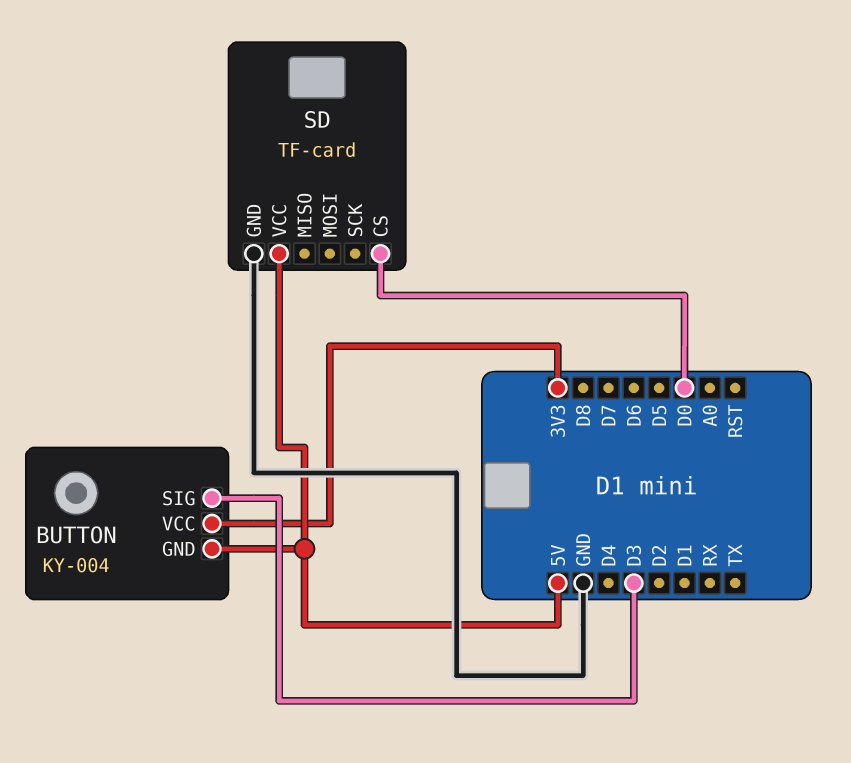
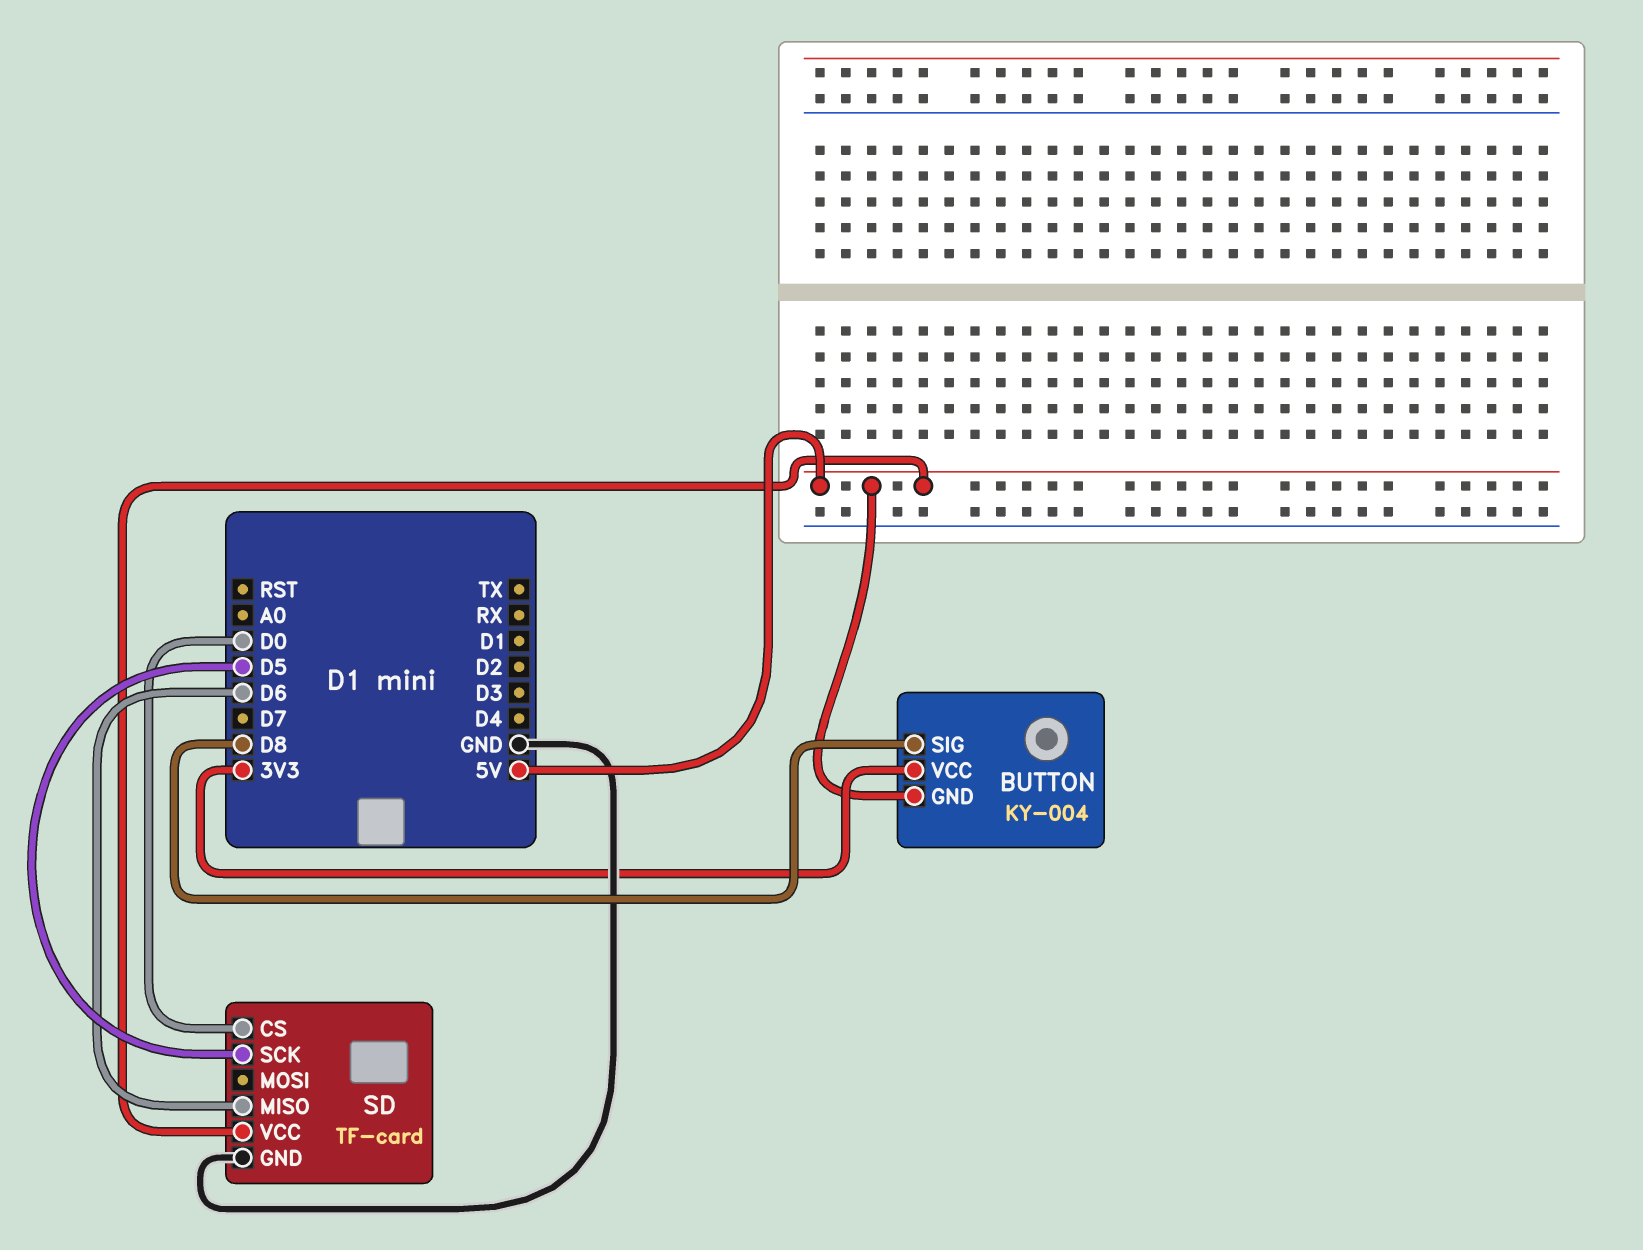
BUTTON pin SIG: D3 -> D8
SD pin MISO: none -> D6
SD pin SCK: none -> D5

